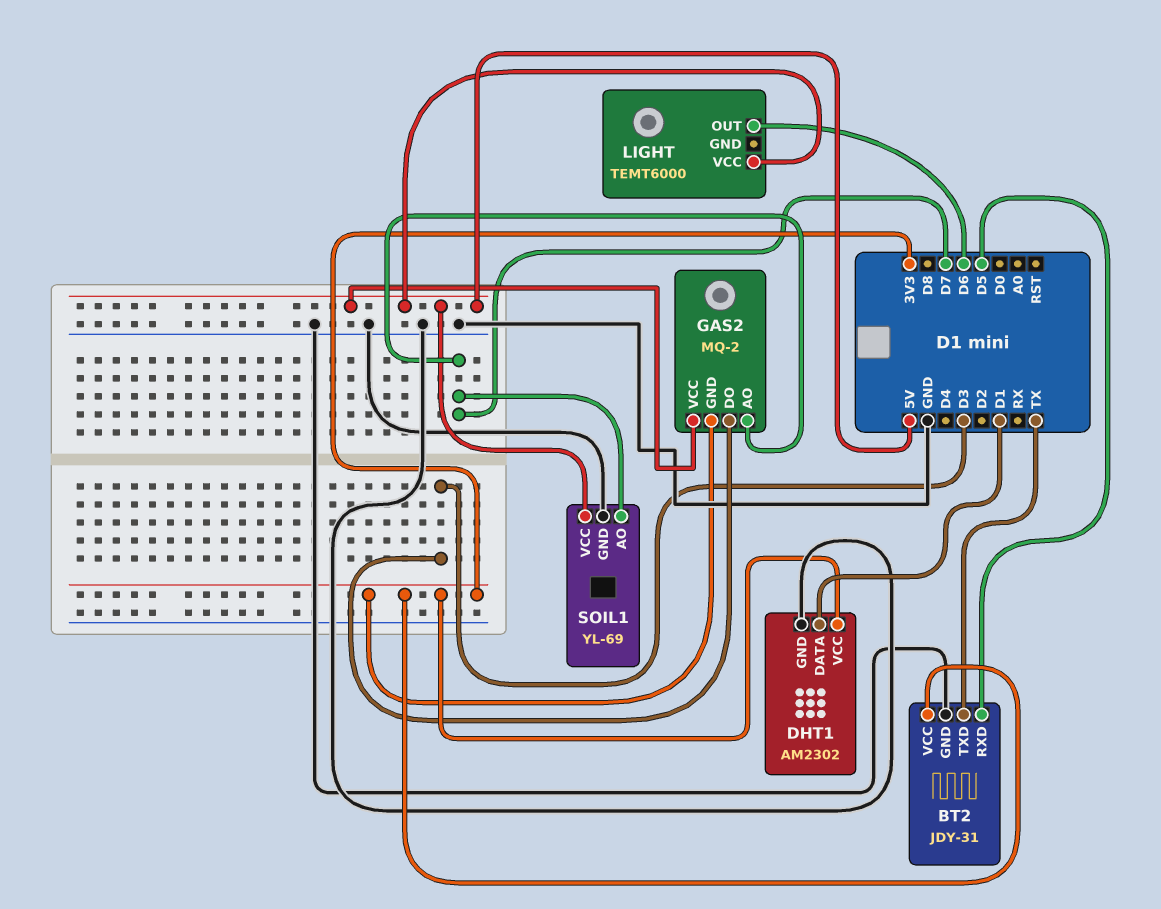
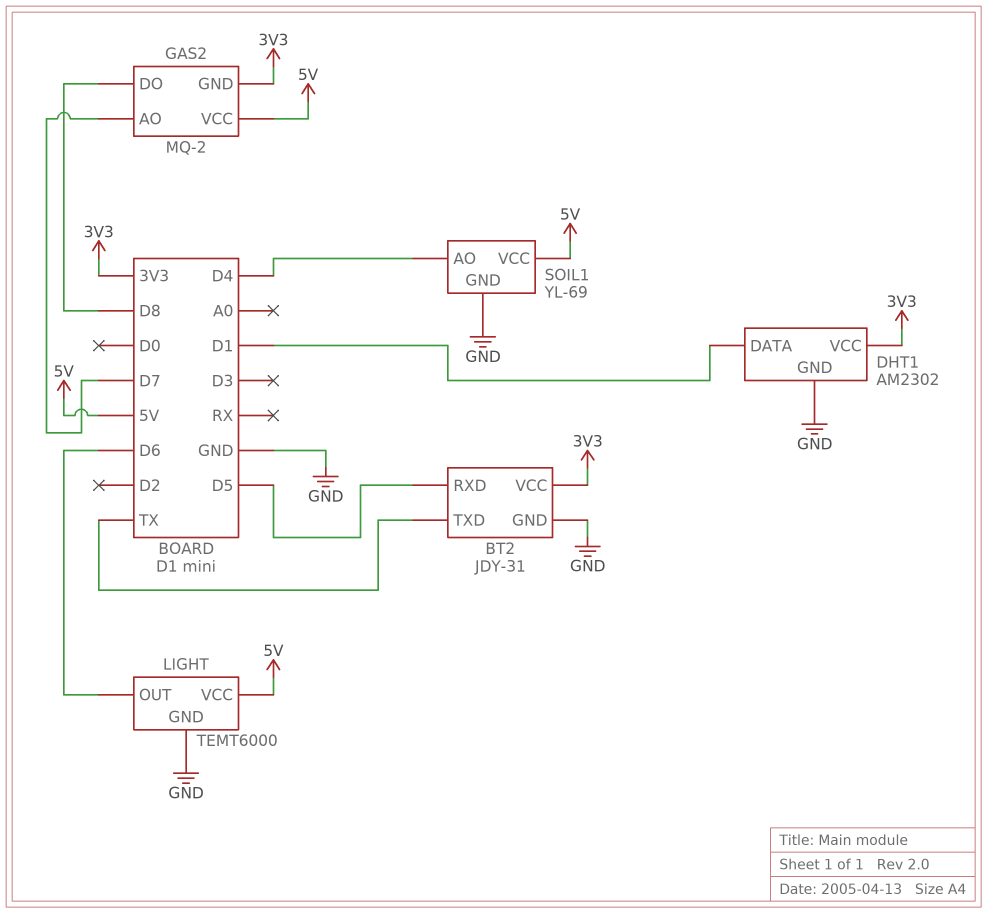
GAS2 pin DO: D3 -> D8
LIGHT pin GND: none -> GND
SOIL1 pin AO: D7 -> D4

